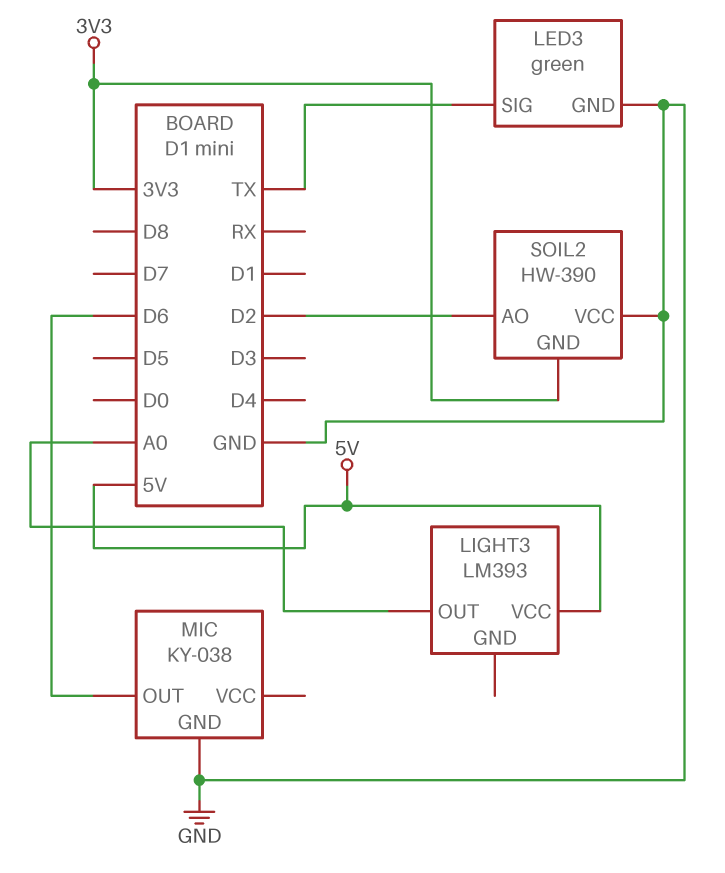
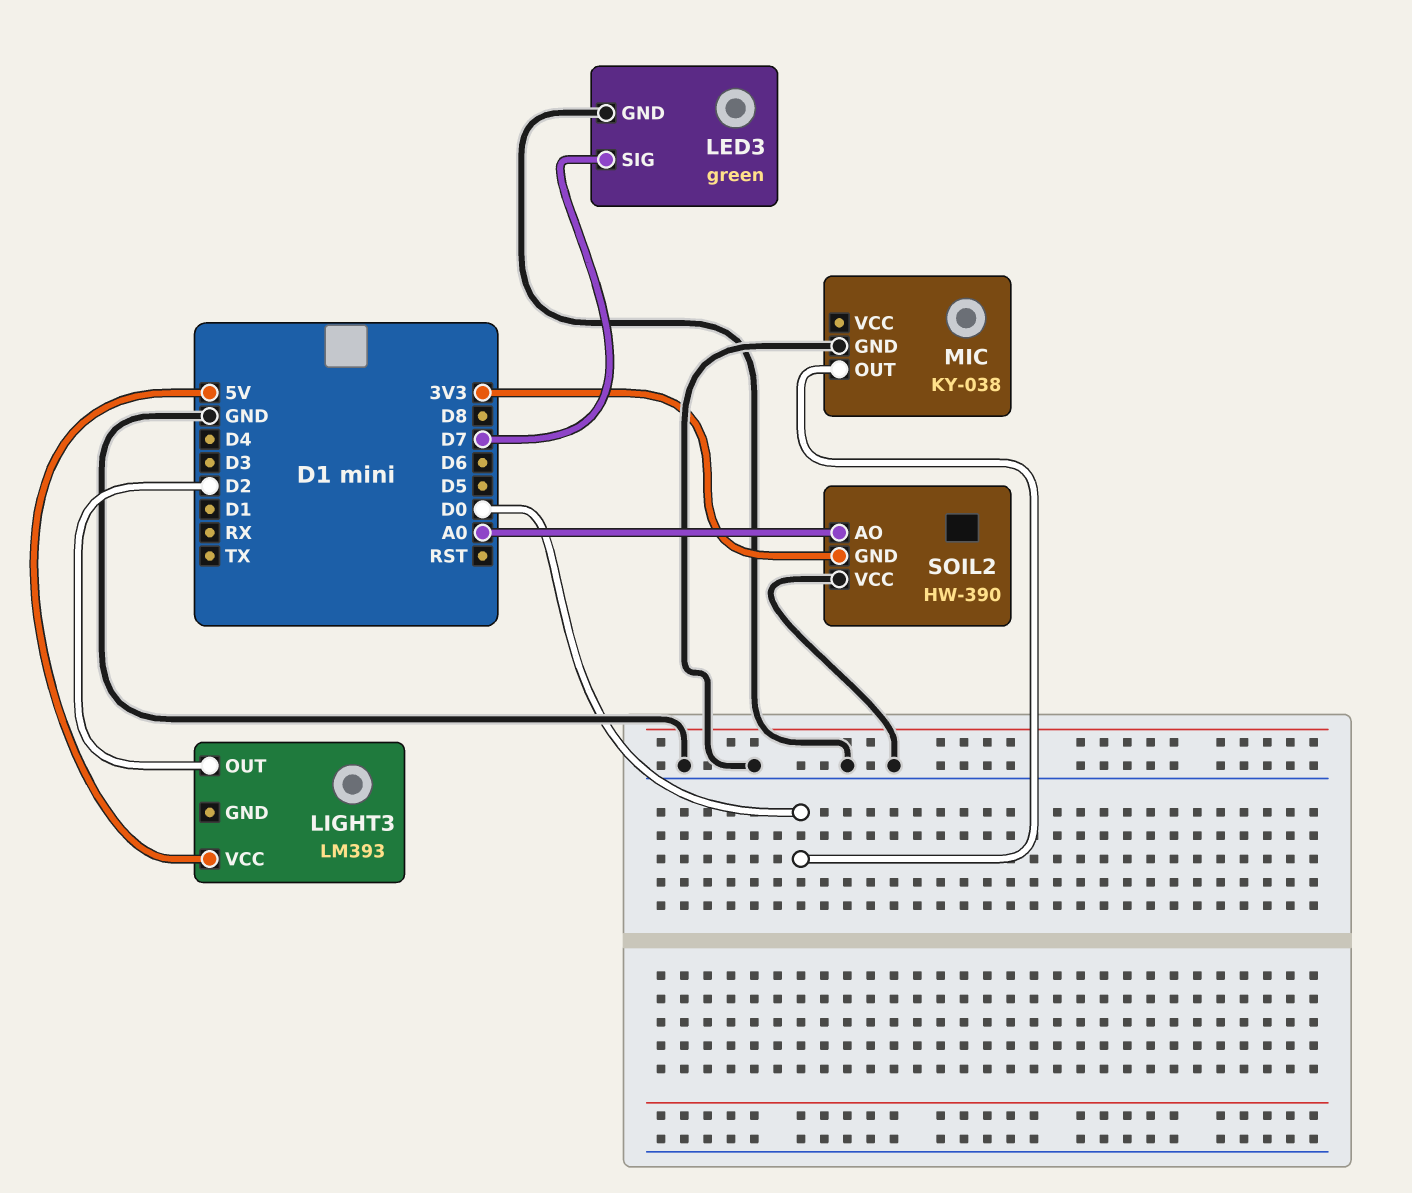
LED3 pin SIG: TX -> D7
LIGHT3 pin OUT: A0 -> D2
MIC pin OUT: D6 -> D0
SOIL2 pin AO: D2 -> A0

